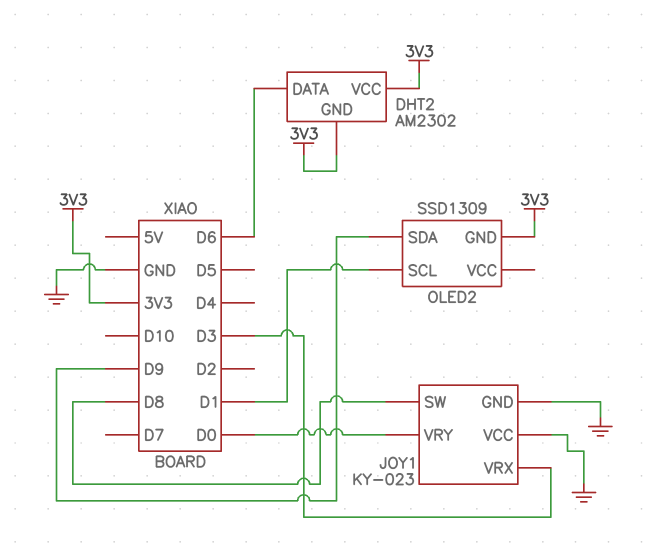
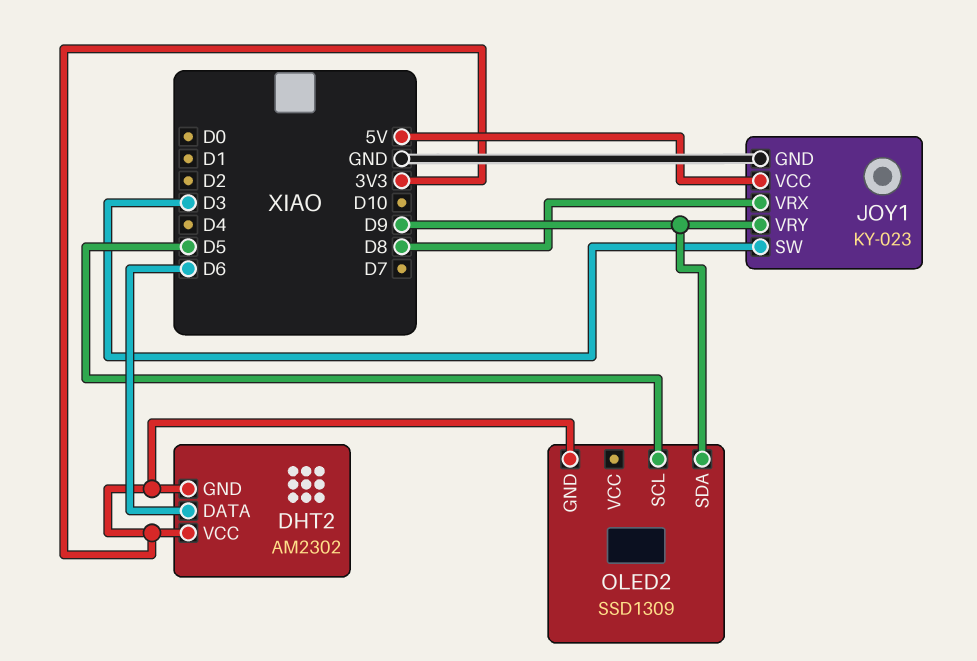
JOY1 pin SW: D8 -> D3
JOY1 pin VCC: GND -> 5V
JOY1 pin VRX: D3 -> D8
JOY1 pin VRY: D0 -> D9
OLED2 pin SCL: D1 -> D5

